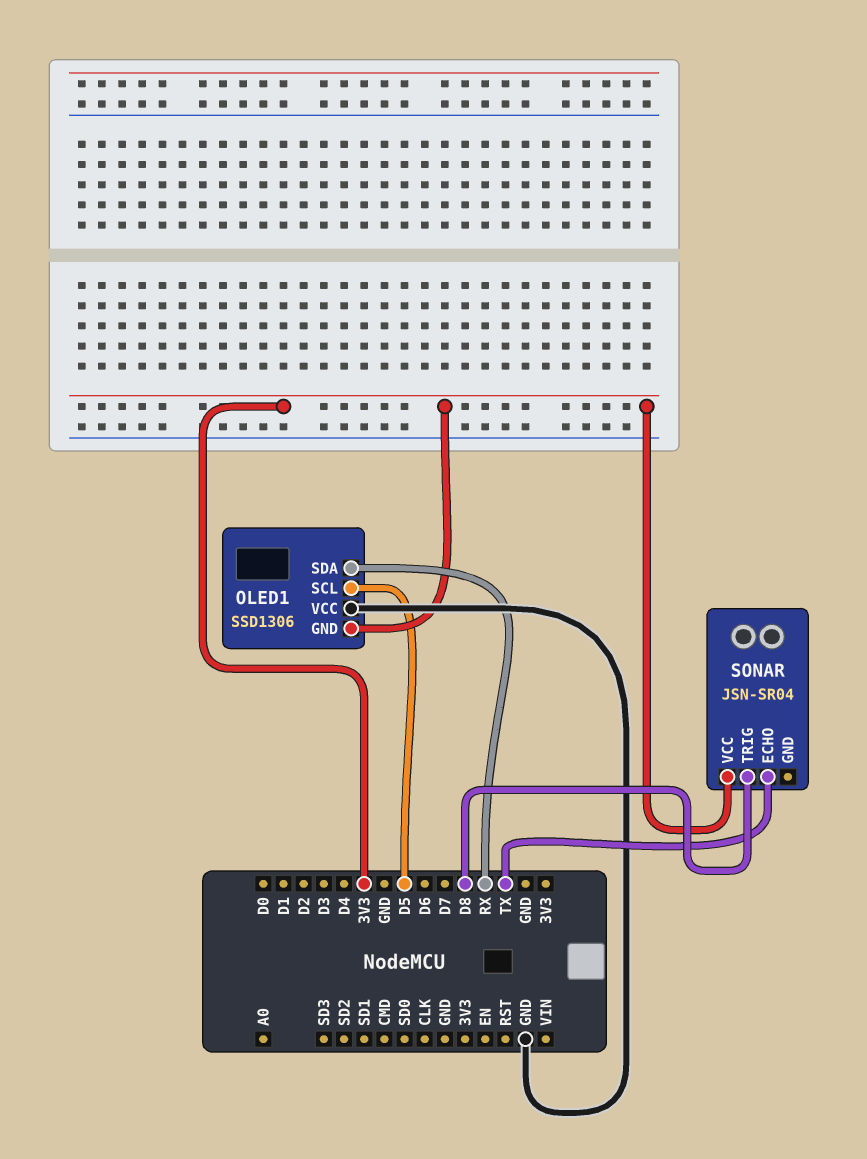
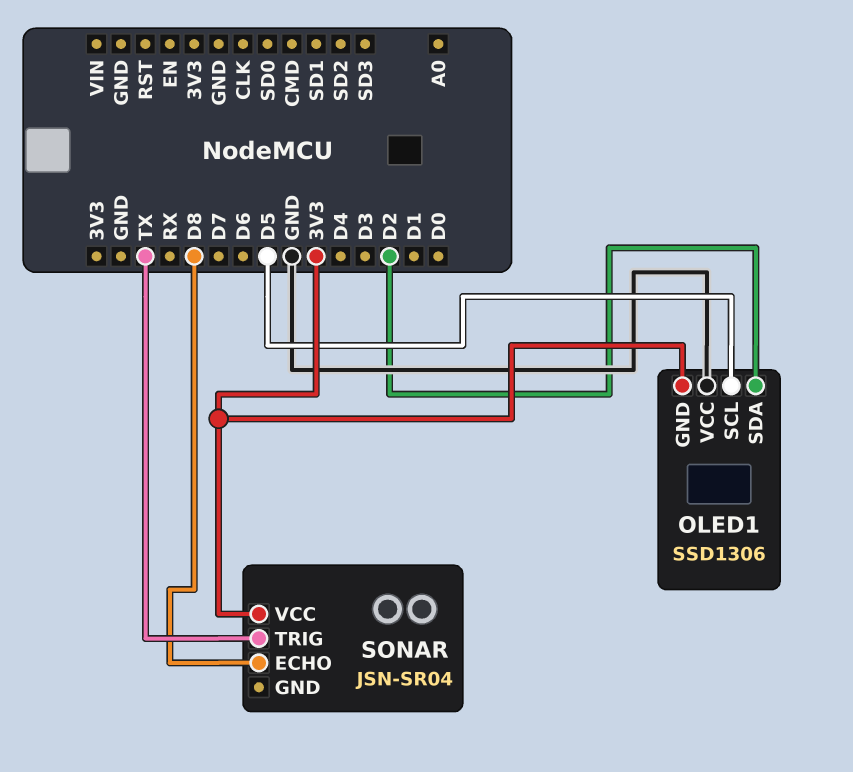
OLED1 pin SDA: RX -> D2
SONAR pin ECHO: TX -> D8
SONAR pin TRIG: D8 -> TX

